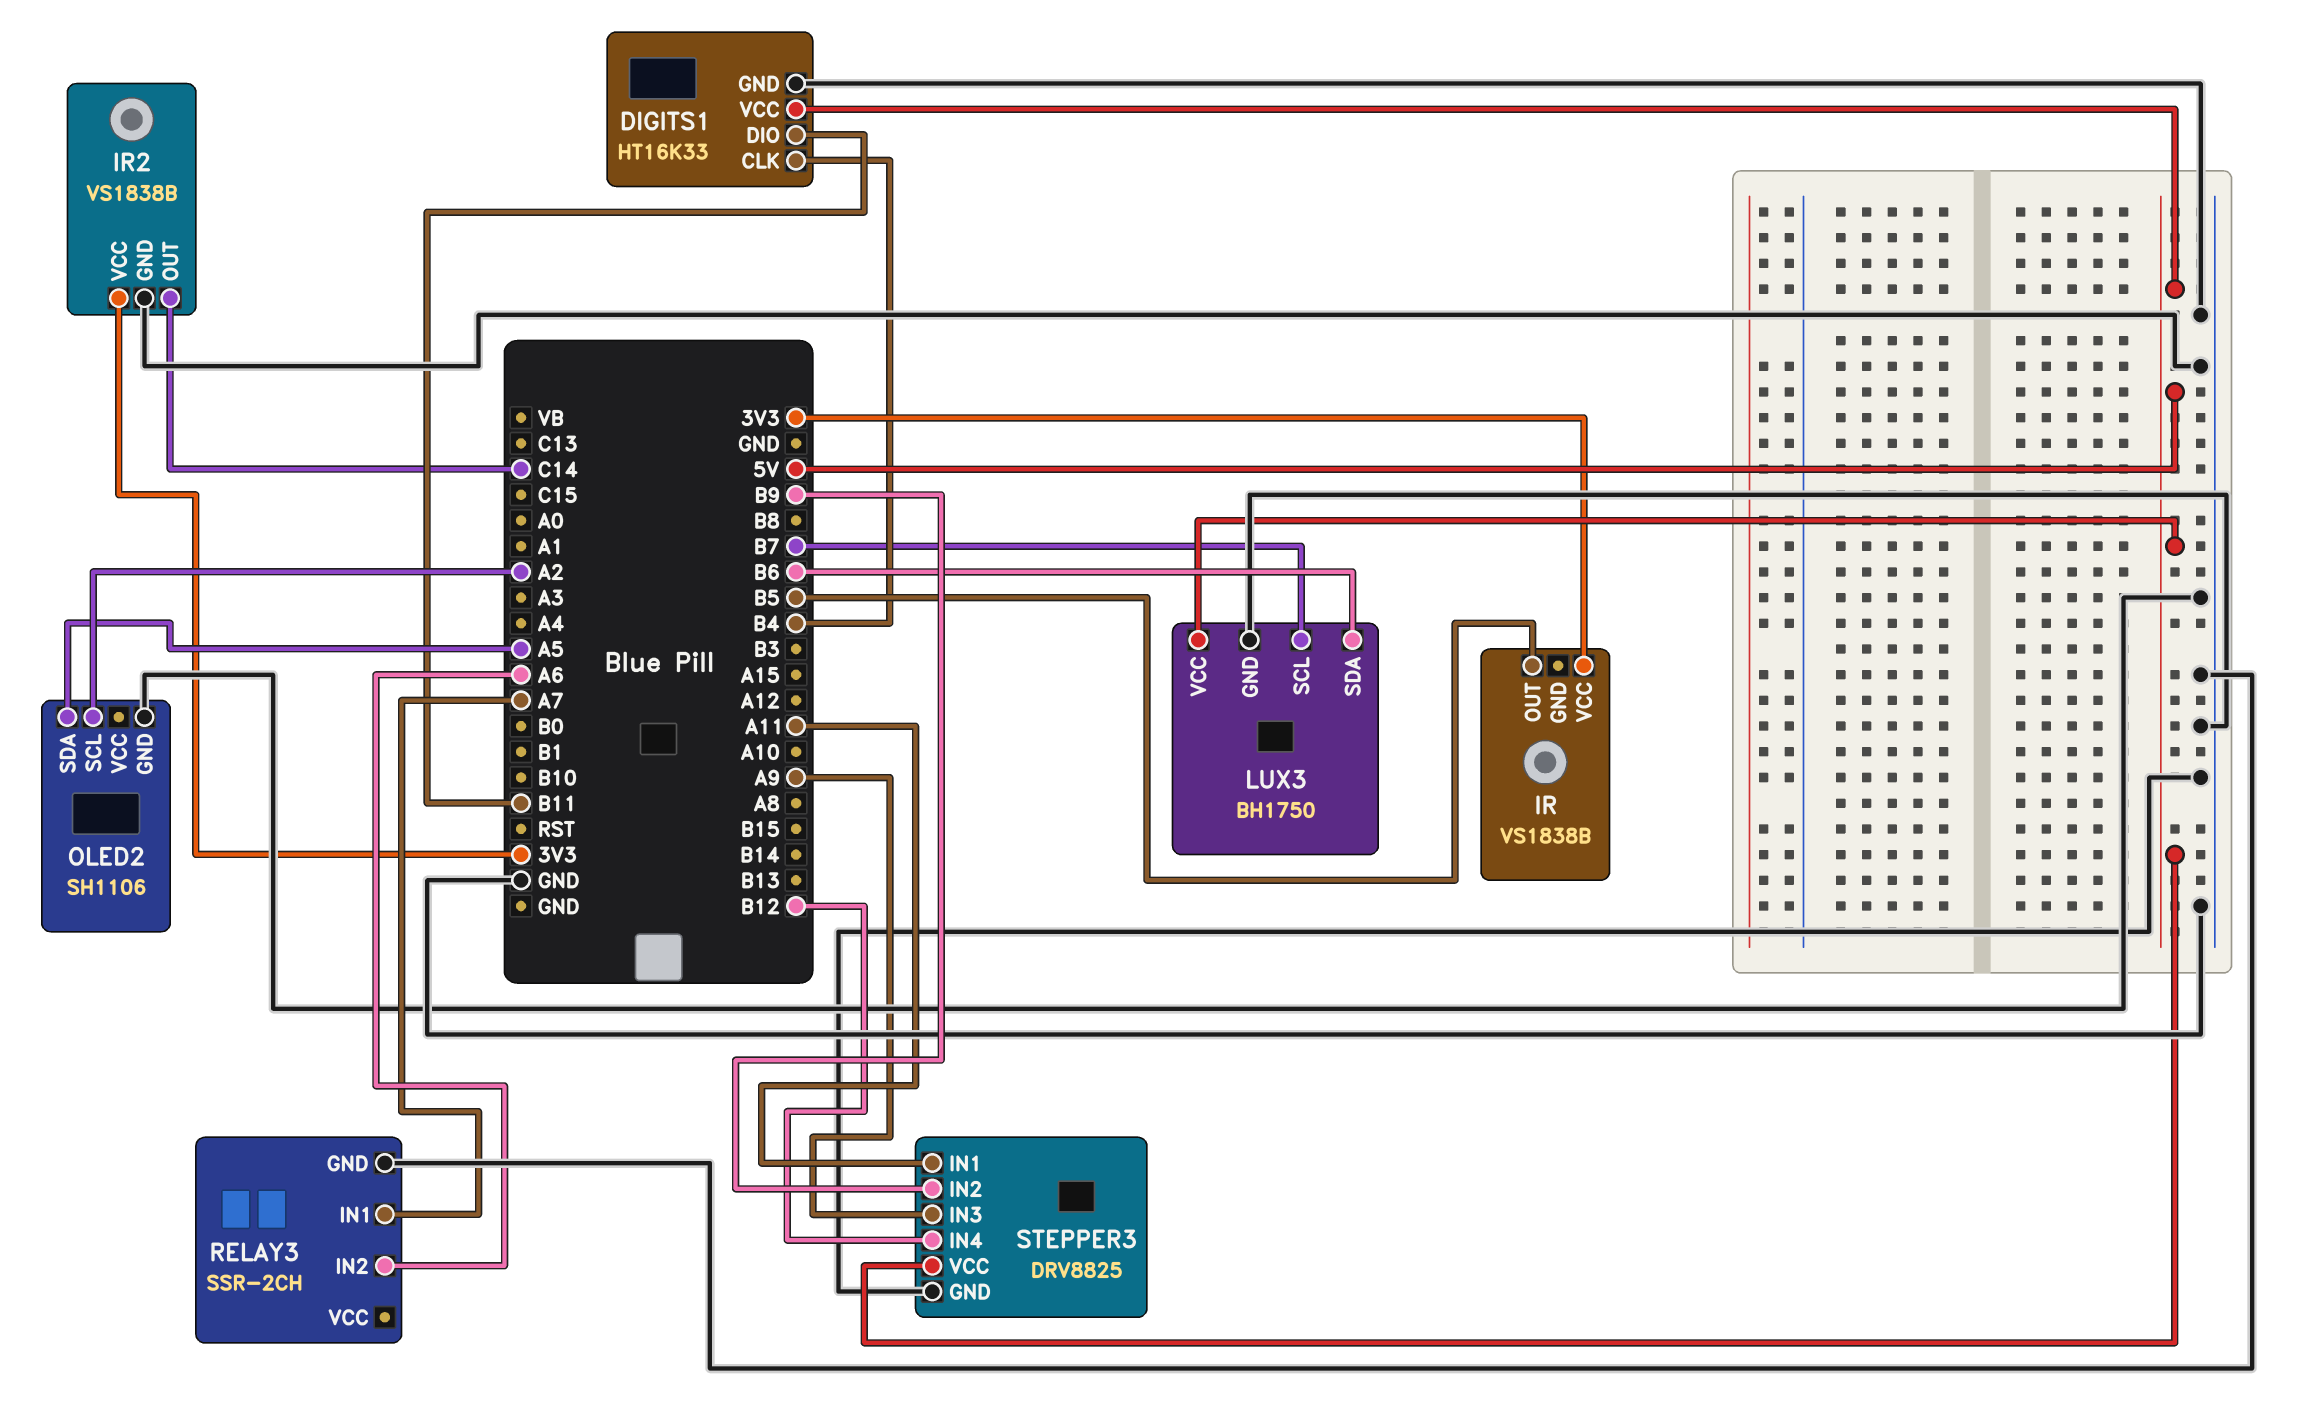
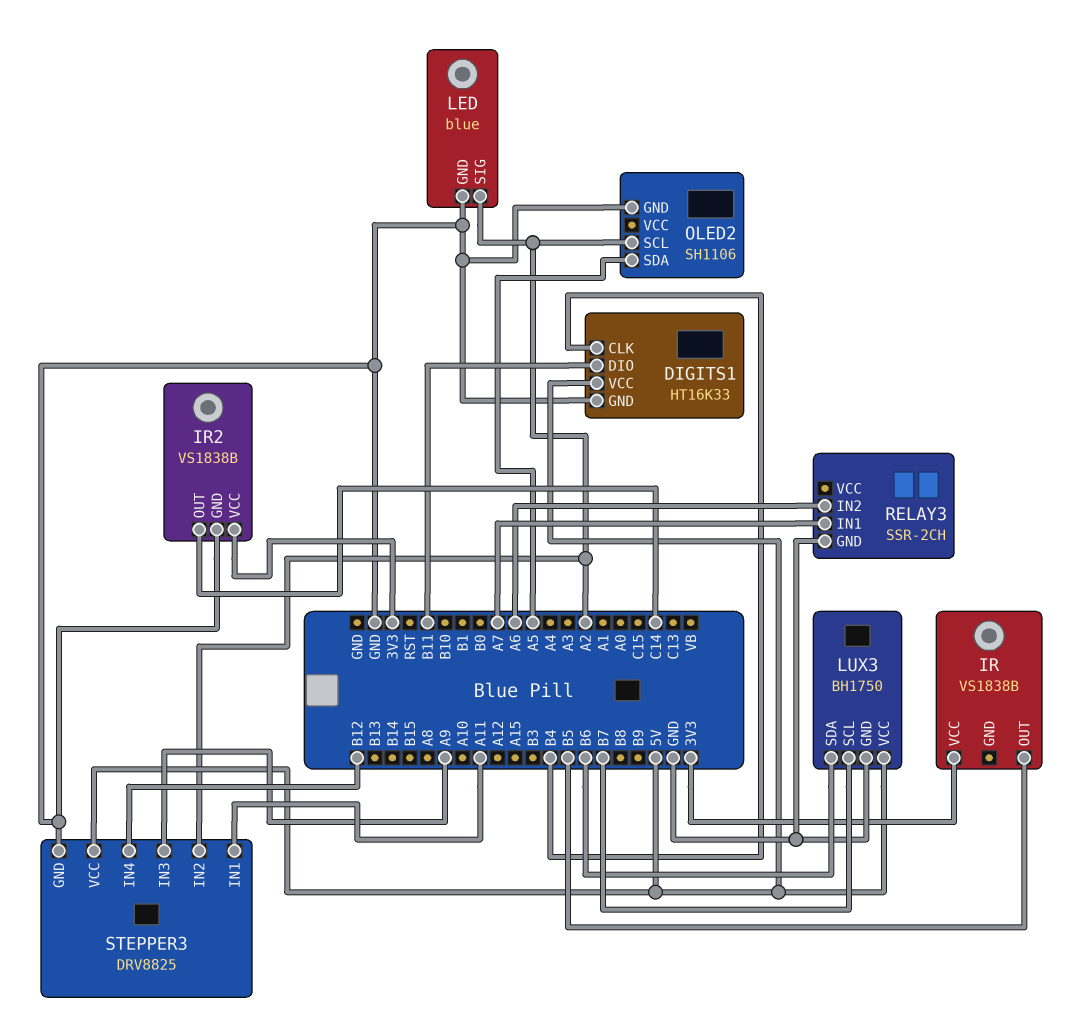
LED: none -> blue
LED pin GND: none -> GND
LED pin SIG: none -> A2
STEPPER3 pin IN2: B9 -> A2

